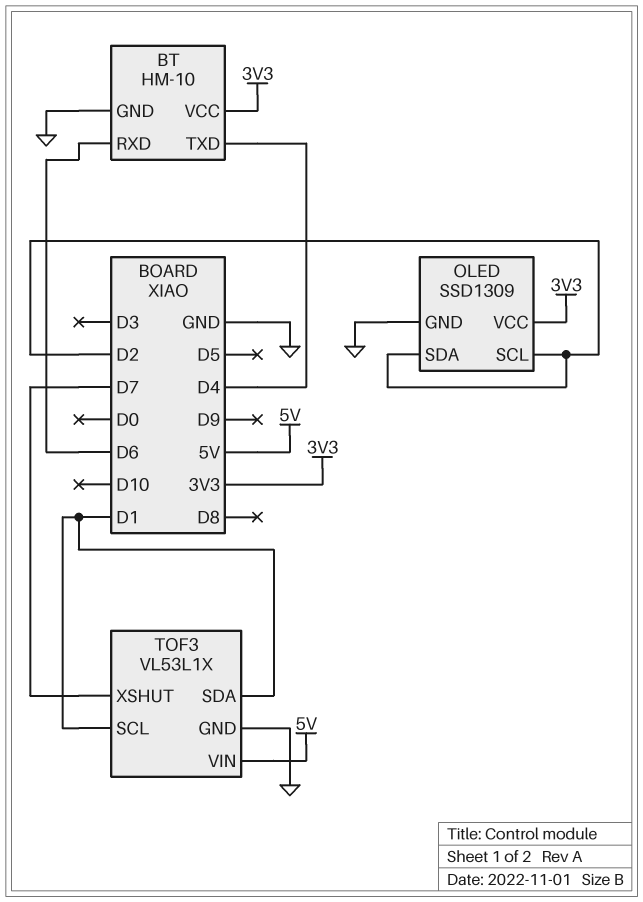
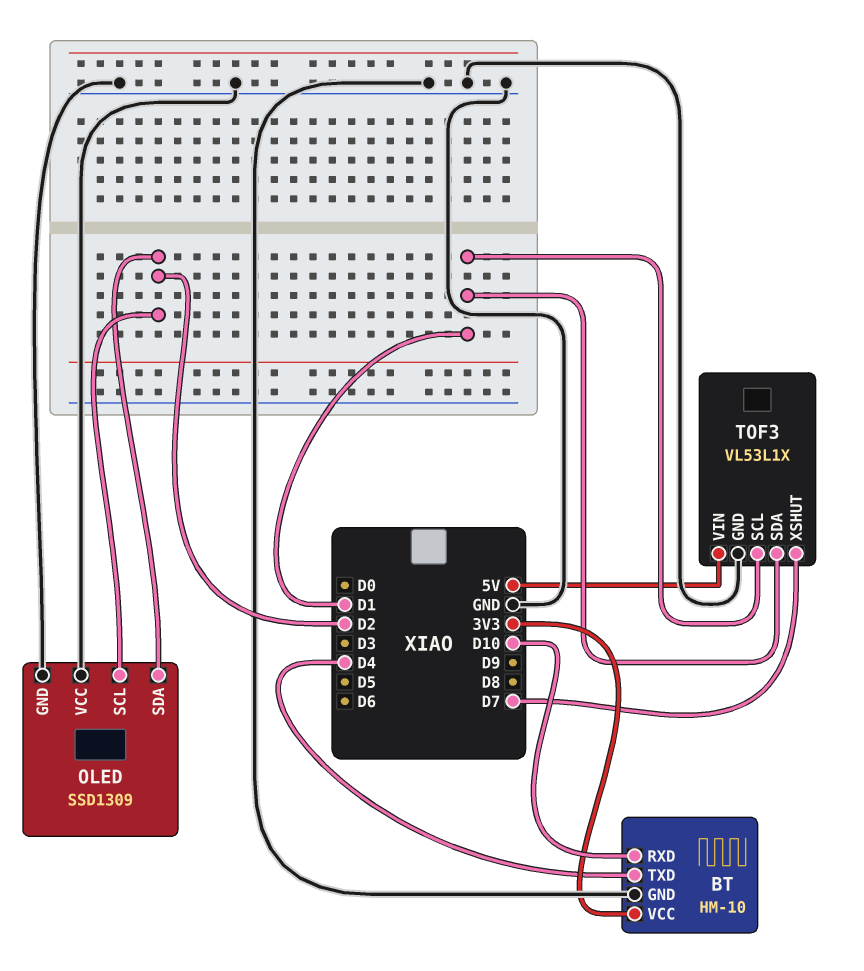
BT pin RXD: D6 -> D10
OLED pin VCC: 3V3 -> GND

